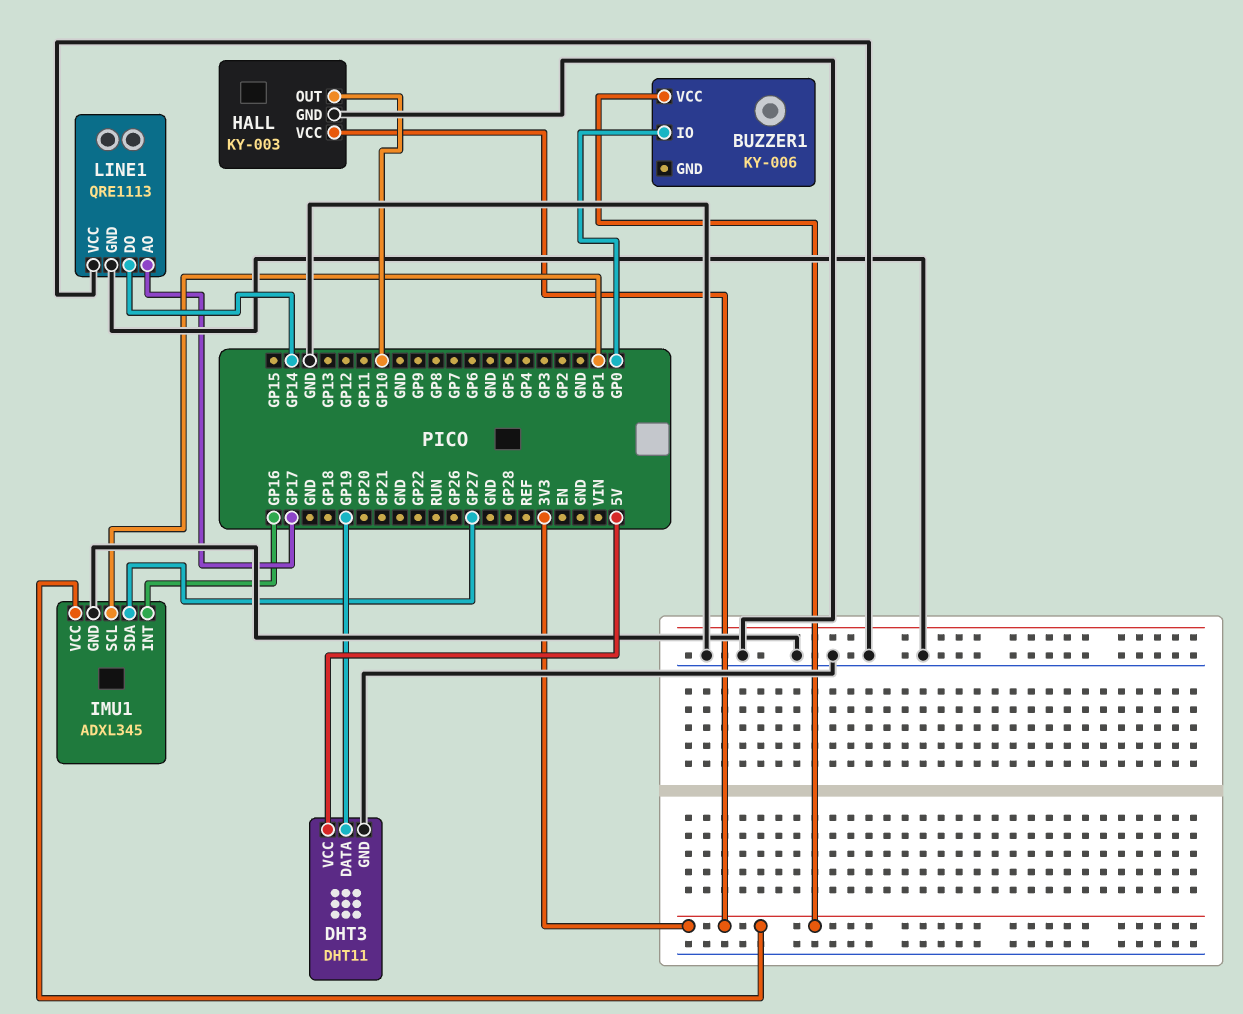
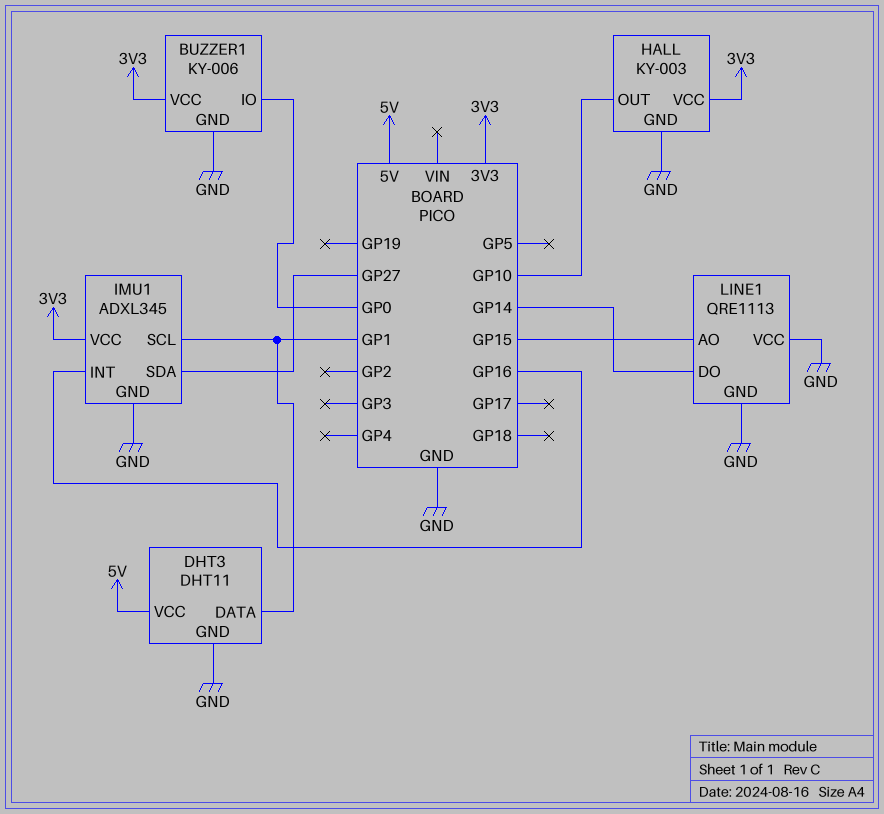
BUZZER1 pin GND: none -> GND
DHT3 pin DATA: GP19 -> GP1
LINE1 pin AO: GP17 -> GP15

